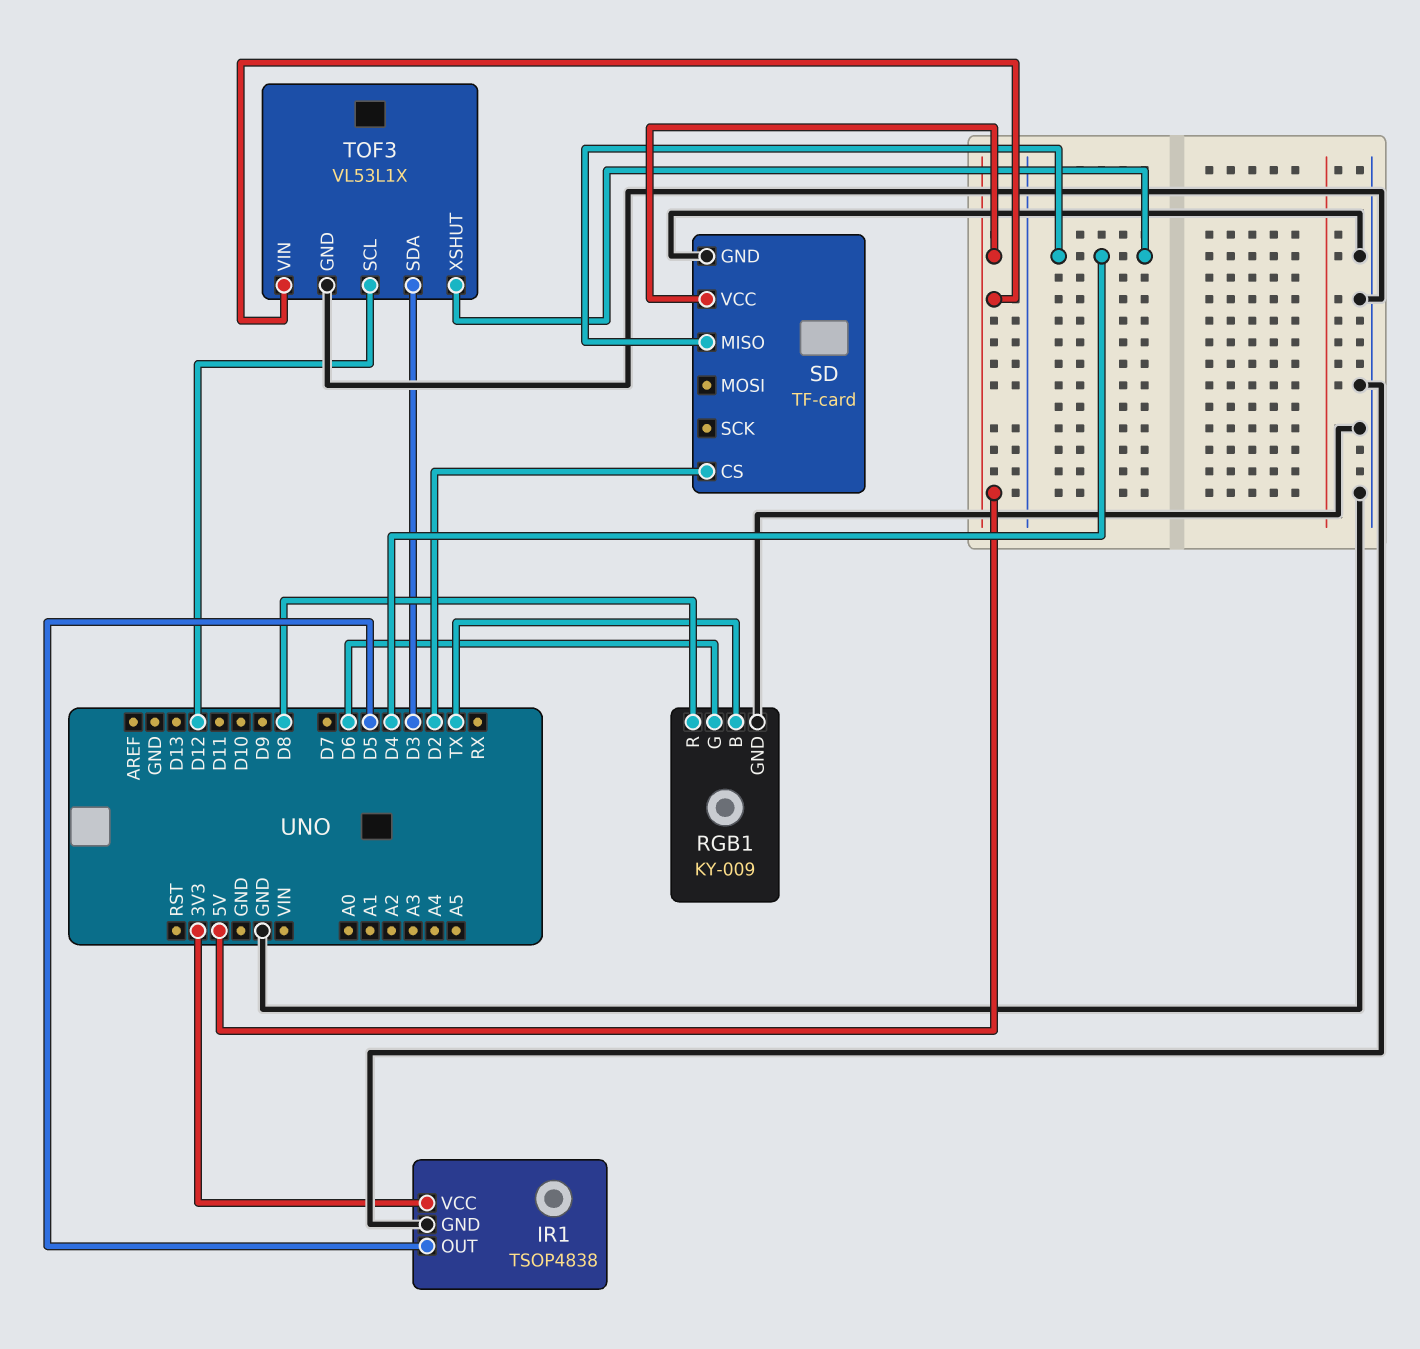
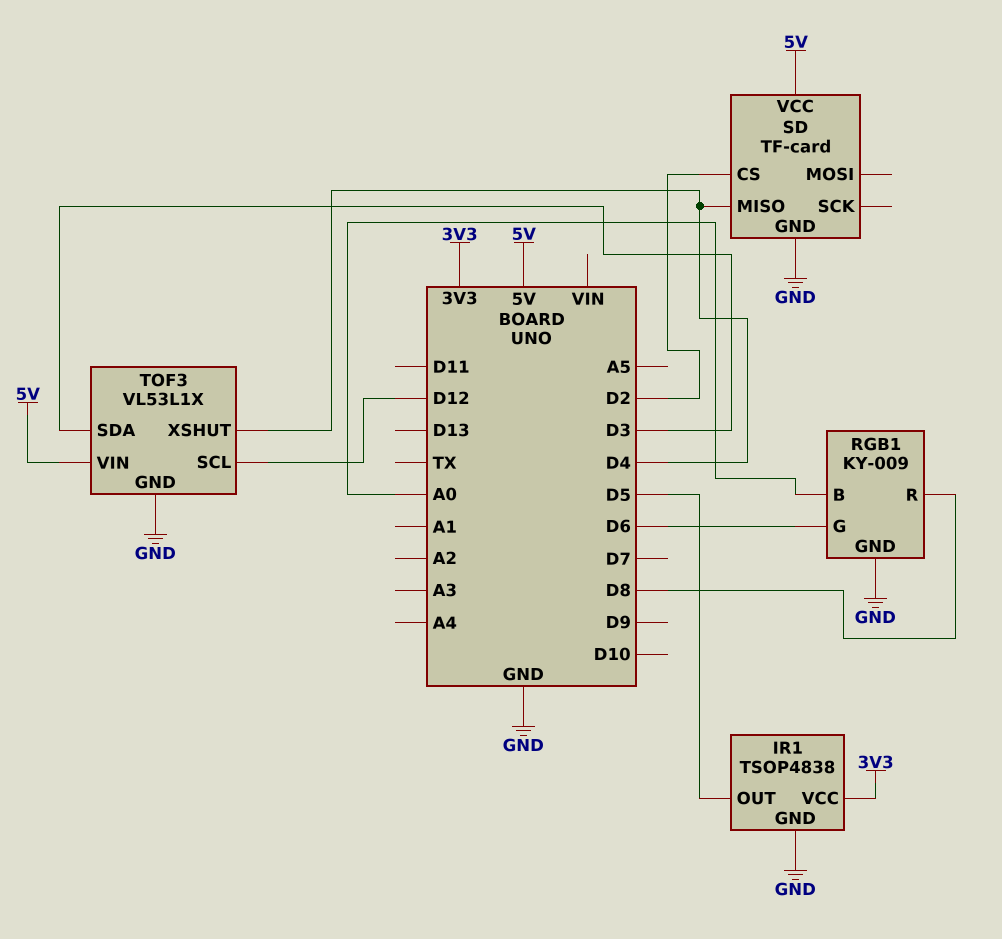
RGB1 pin B: TX -> A0

